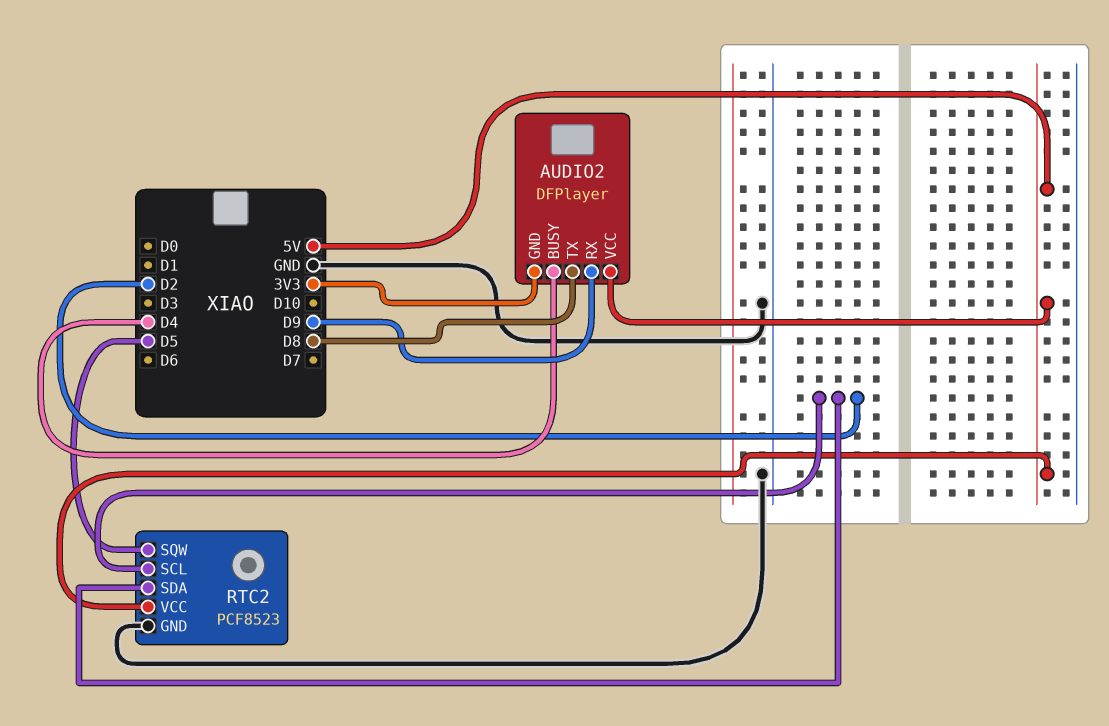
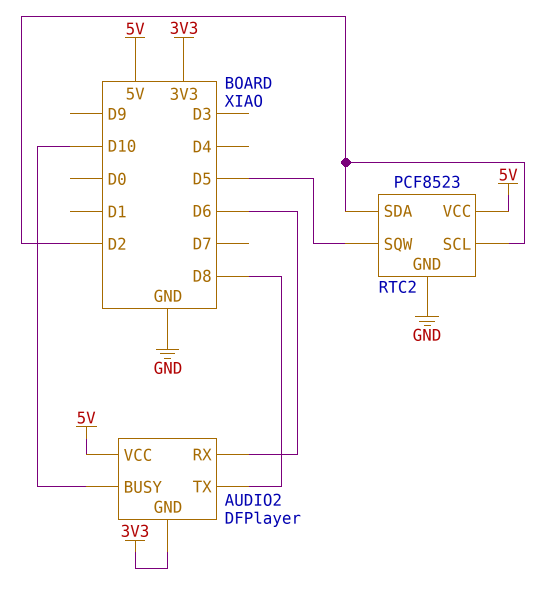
AUDIO2 pin BUSY: D4 -> D10
AUDIO2 pin RX: D9 -> D6

